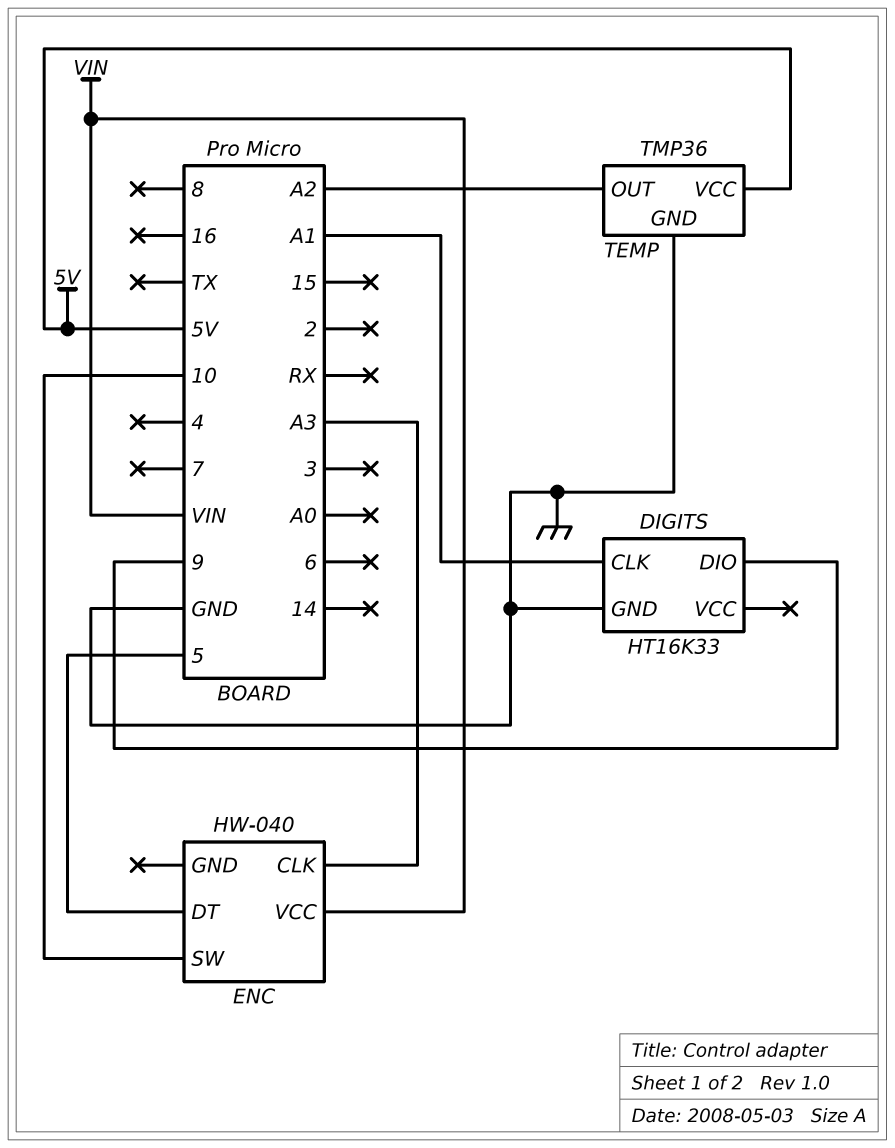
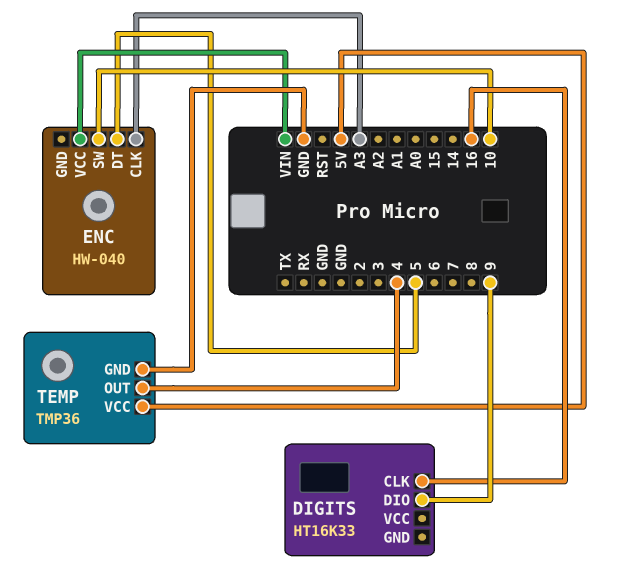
DIGITS pin CLK: A1 -> 16
DIGITS pin GND: GND -> none
TEMP pin OUT: A2 -> 4

